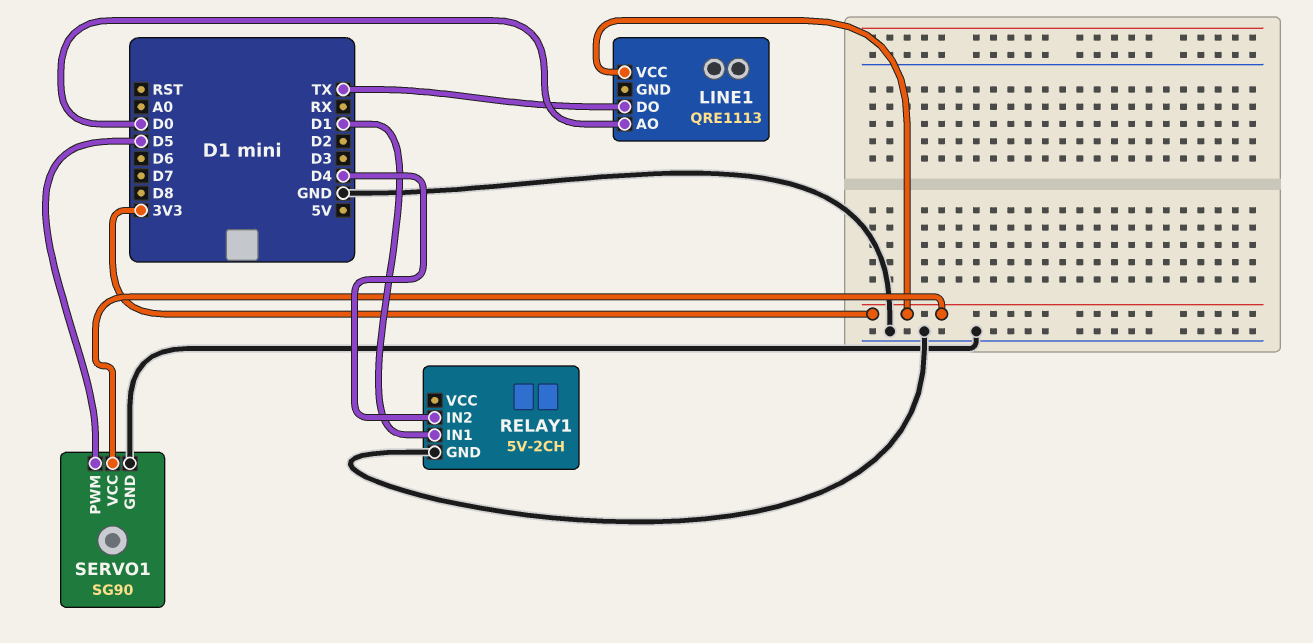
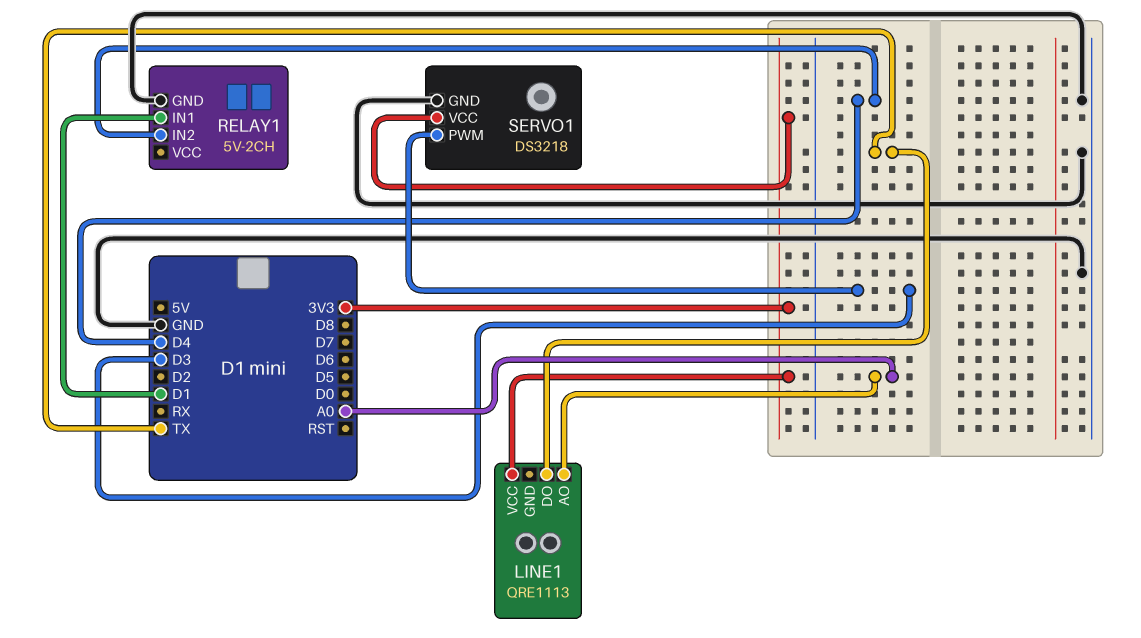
LINE1 pin AO: D0 -> A0
SERVO1: SG90 -> DS3218
SERVO1 pin PWM: D5 -> D3

